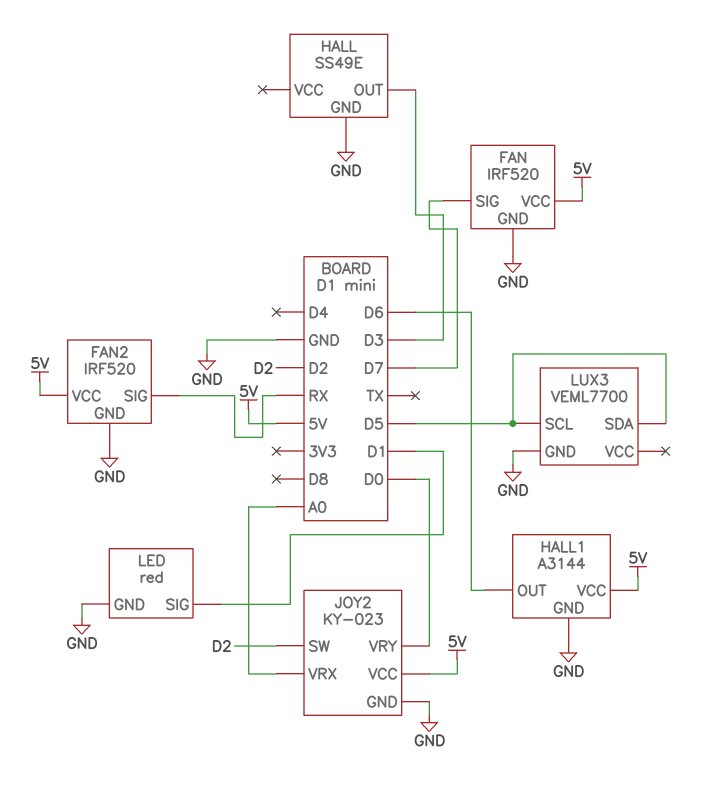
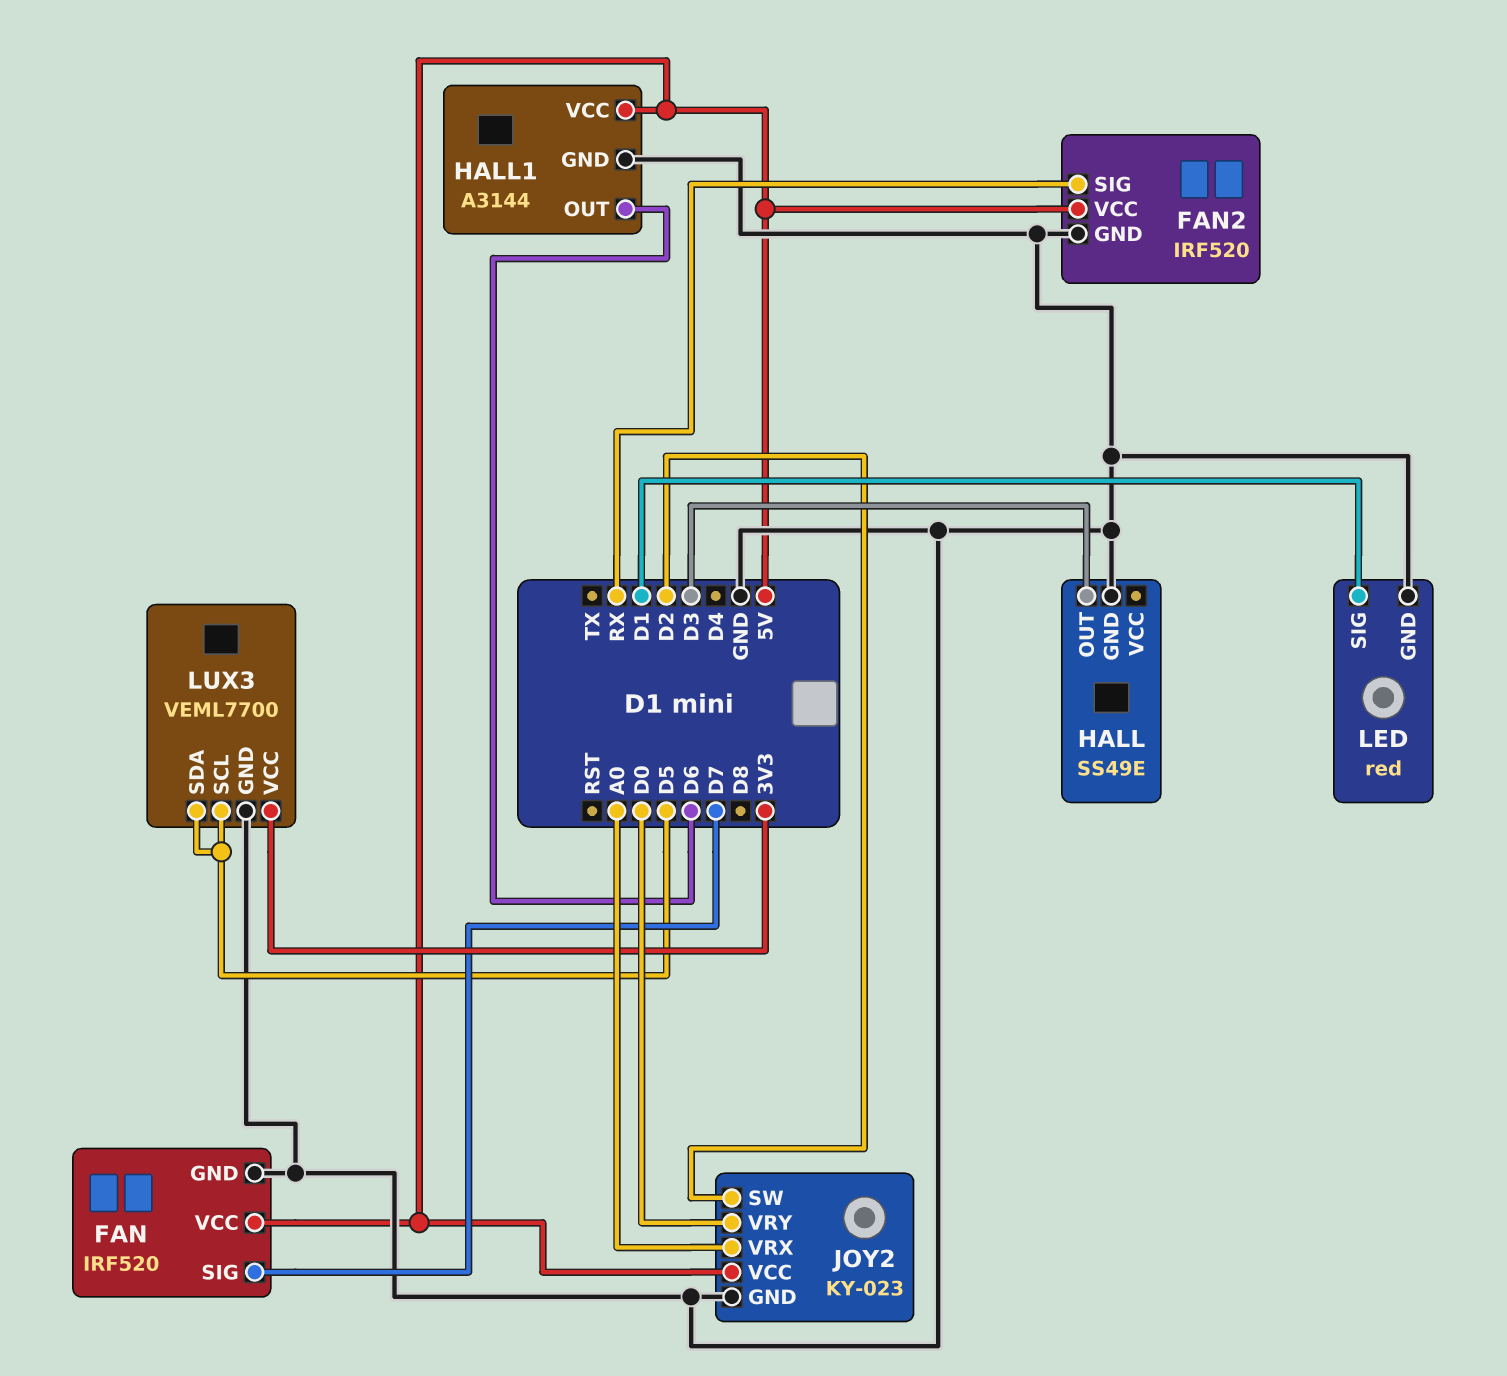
LUX3 pin VCC: none -> 3V3

